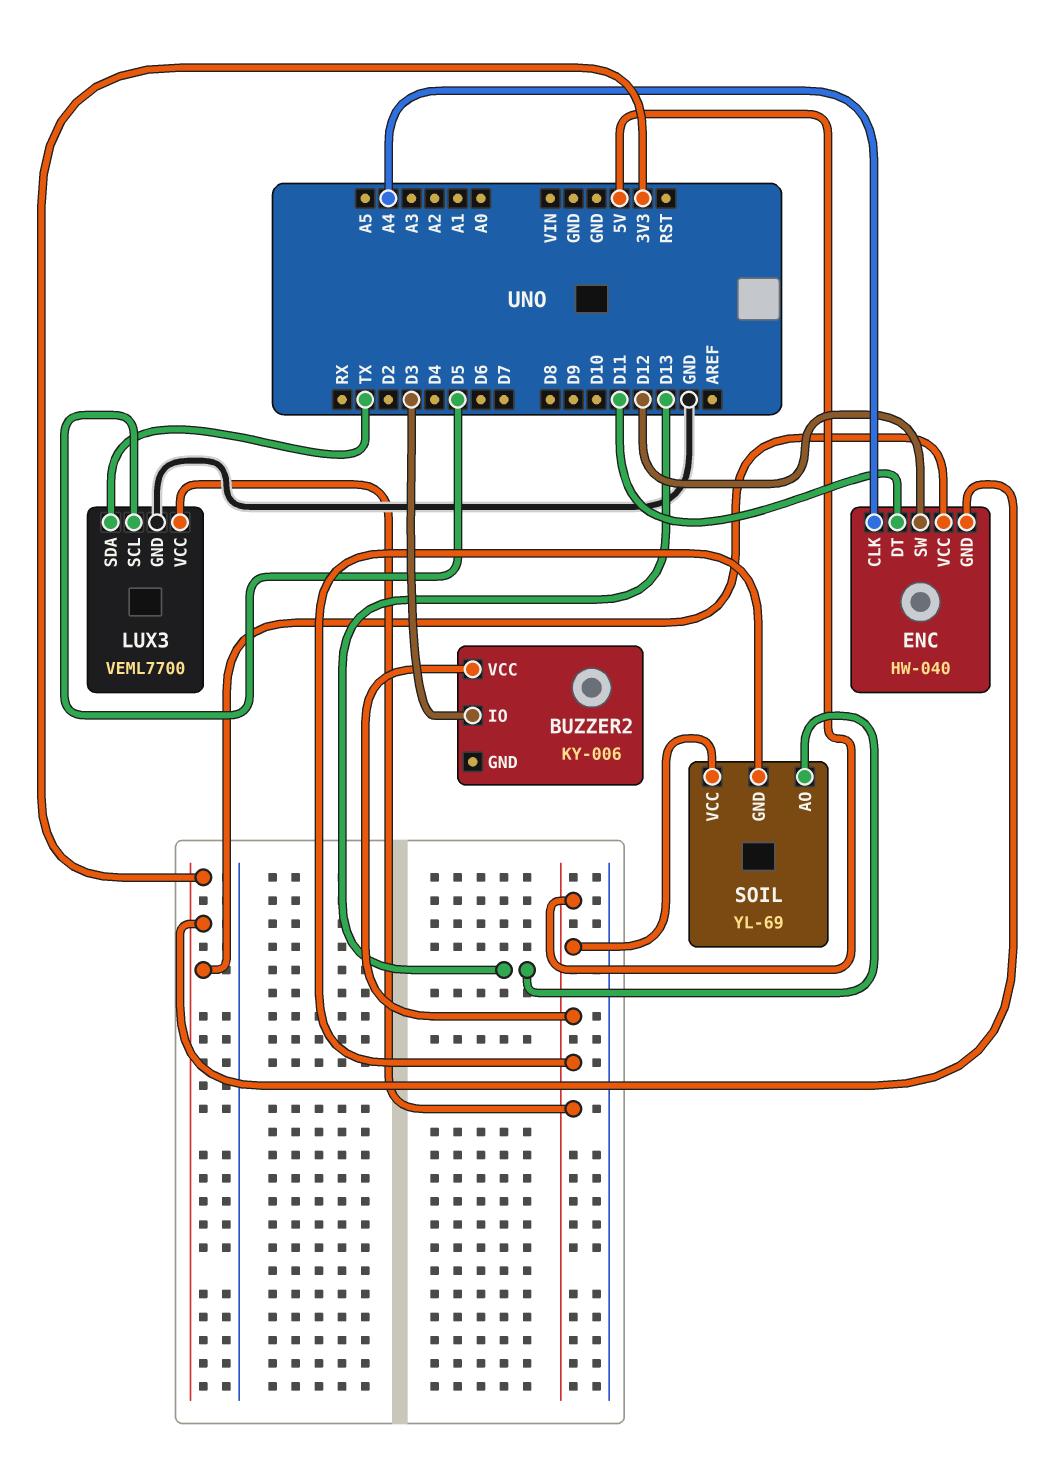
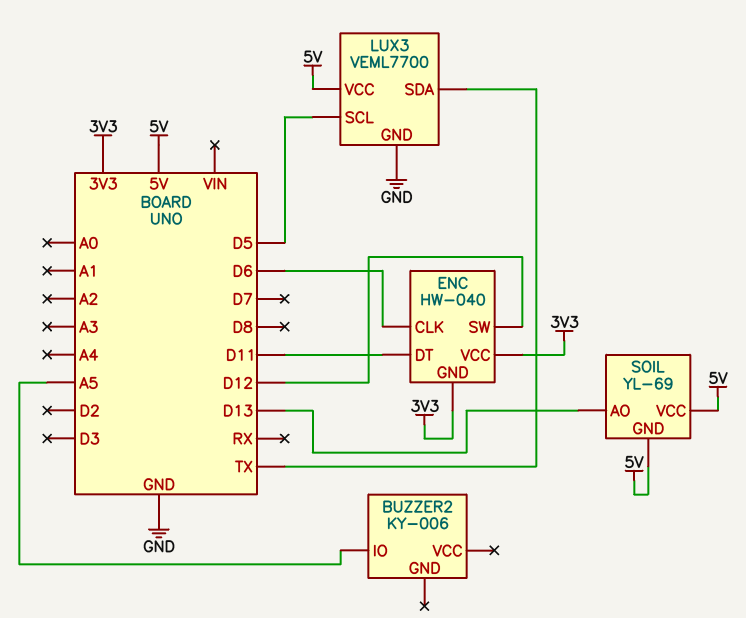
BUZZER2 pin IO: D3 -> A5
BUZZER2 pin VCC: 5V -> none
ENC pin CLK: A4 -> D6

